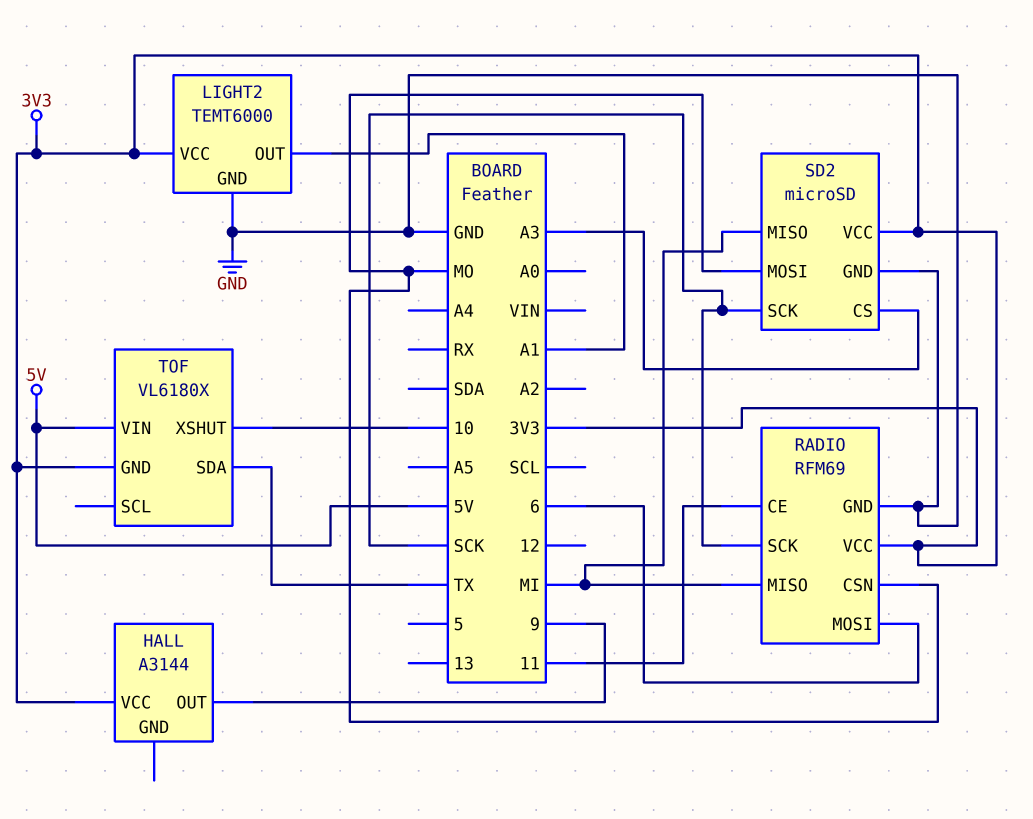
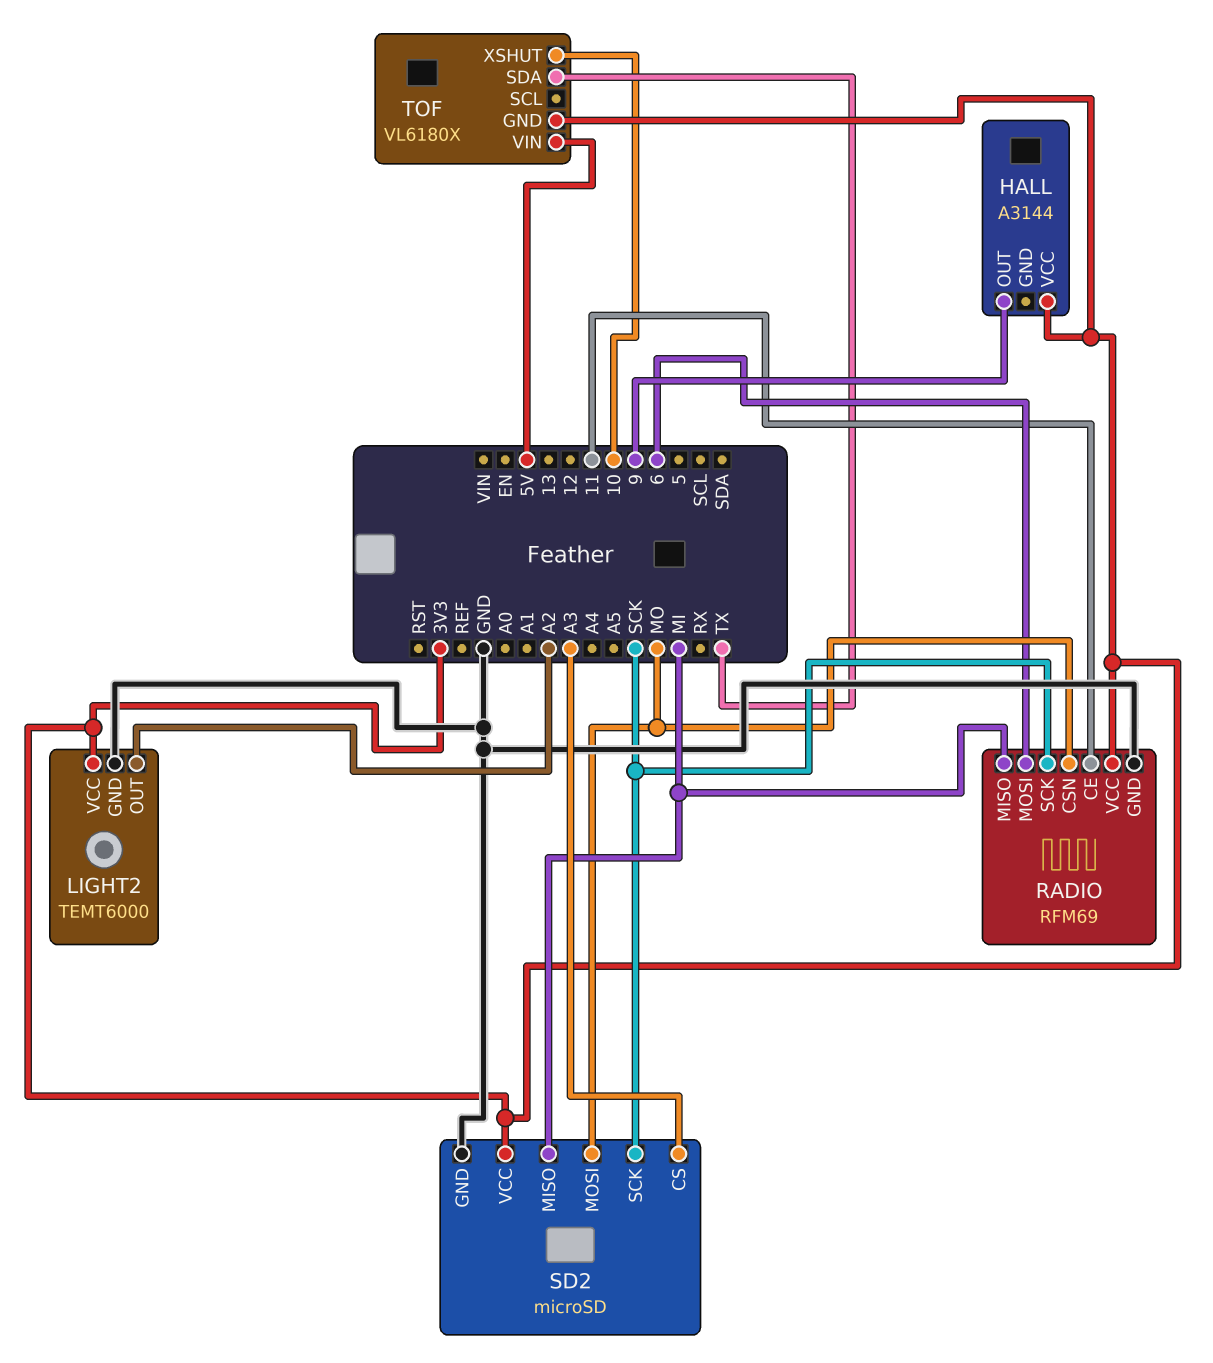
LIGHT2 pin OUT: A1 -> A2

